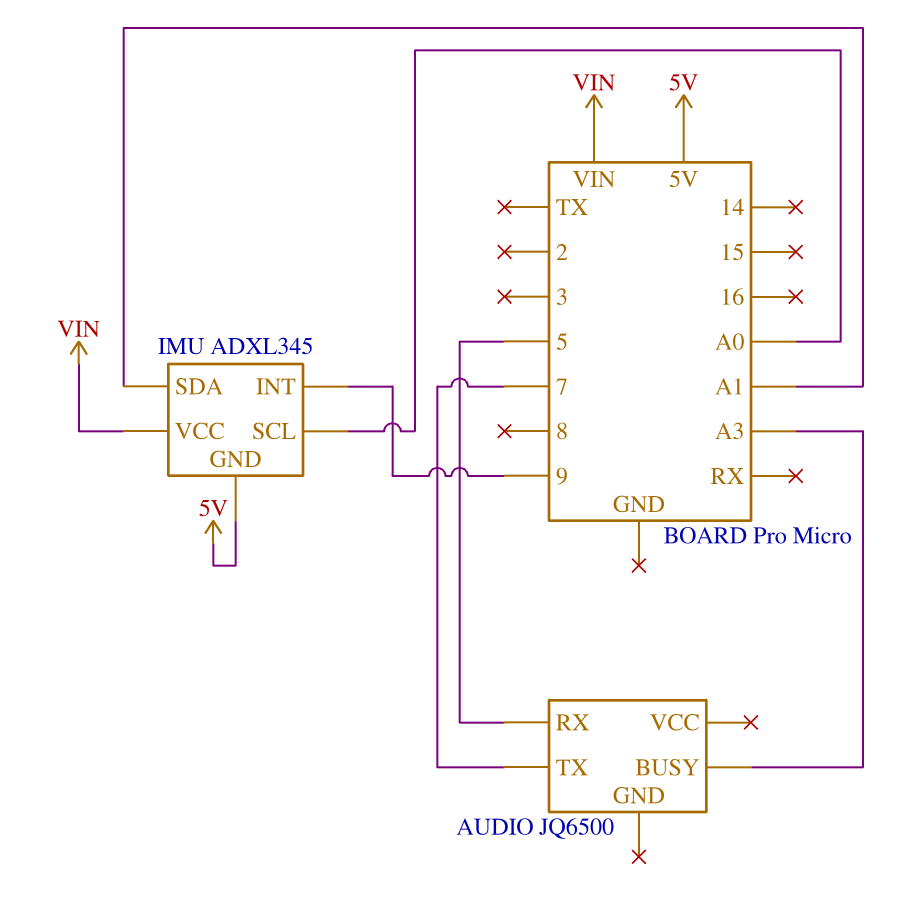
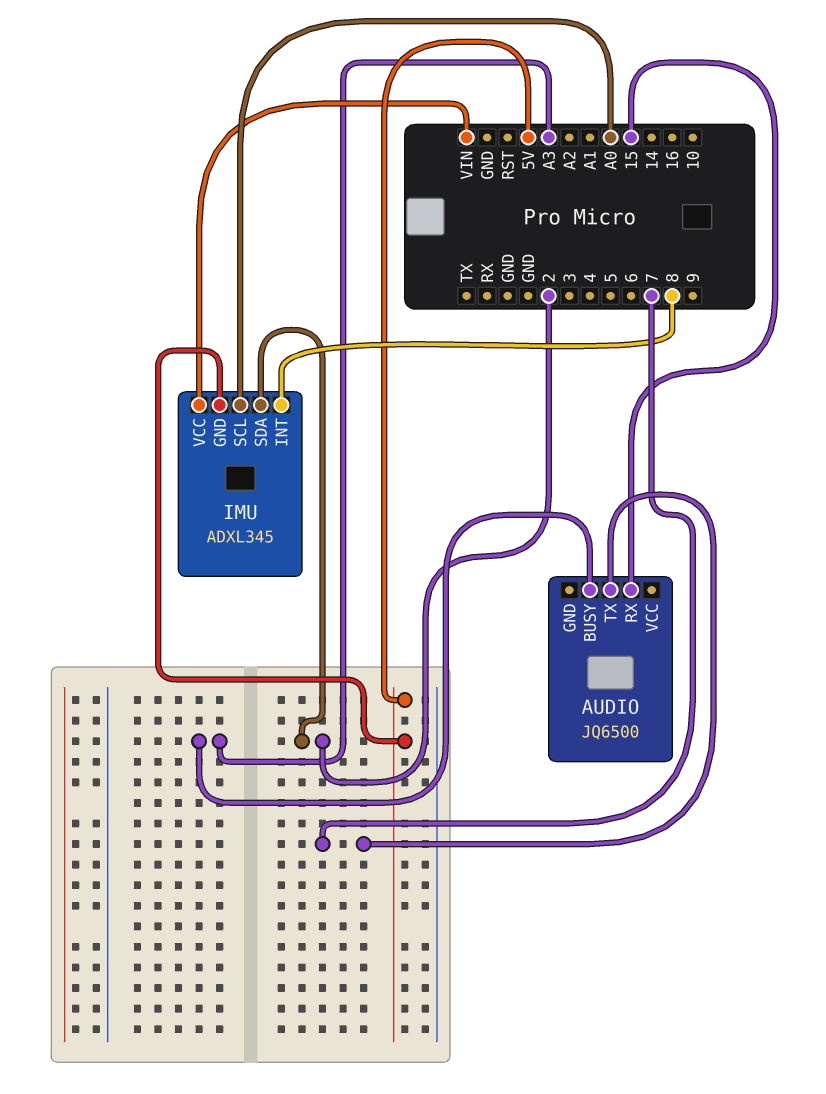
AUDIO pin RX: 5 -> 15
IMU pin INT: 9 -> 8
IMU pin SDA: A1 -> 2

